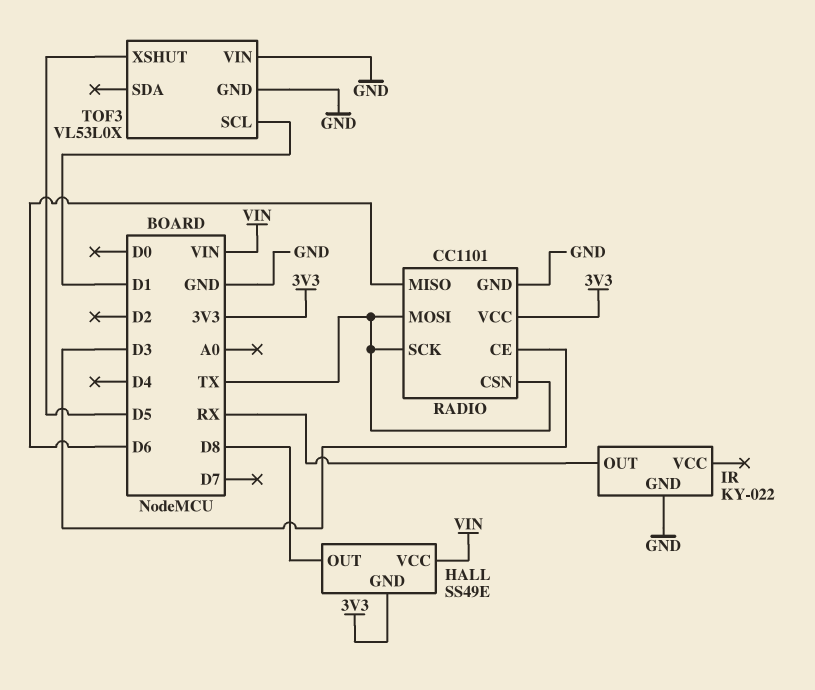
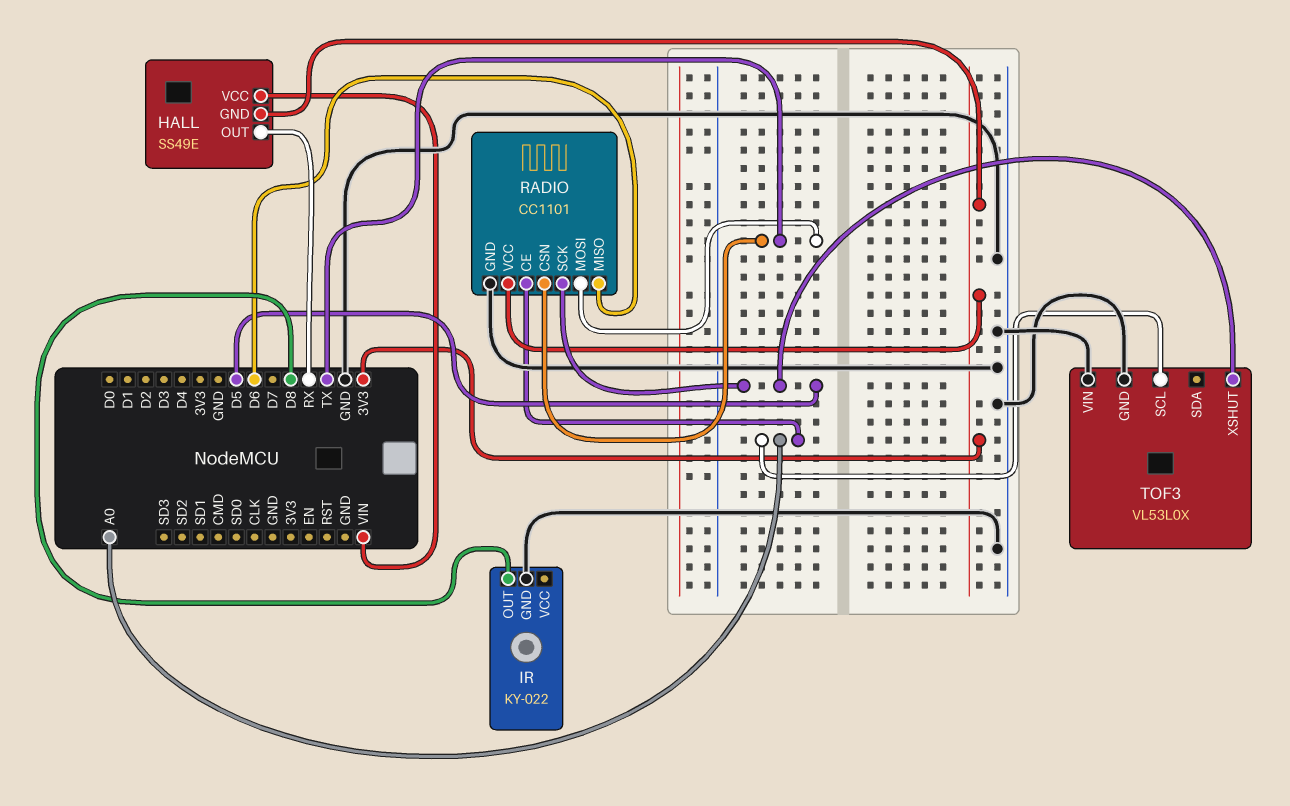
HALL pin OUT: D8 -> RX
IR pin OUT: RX -> D8
RADIO pin CE: D3 -> A0
RADIO pin SCK: TX -> D5
TOF3 pin SCL: D1 -> A0

